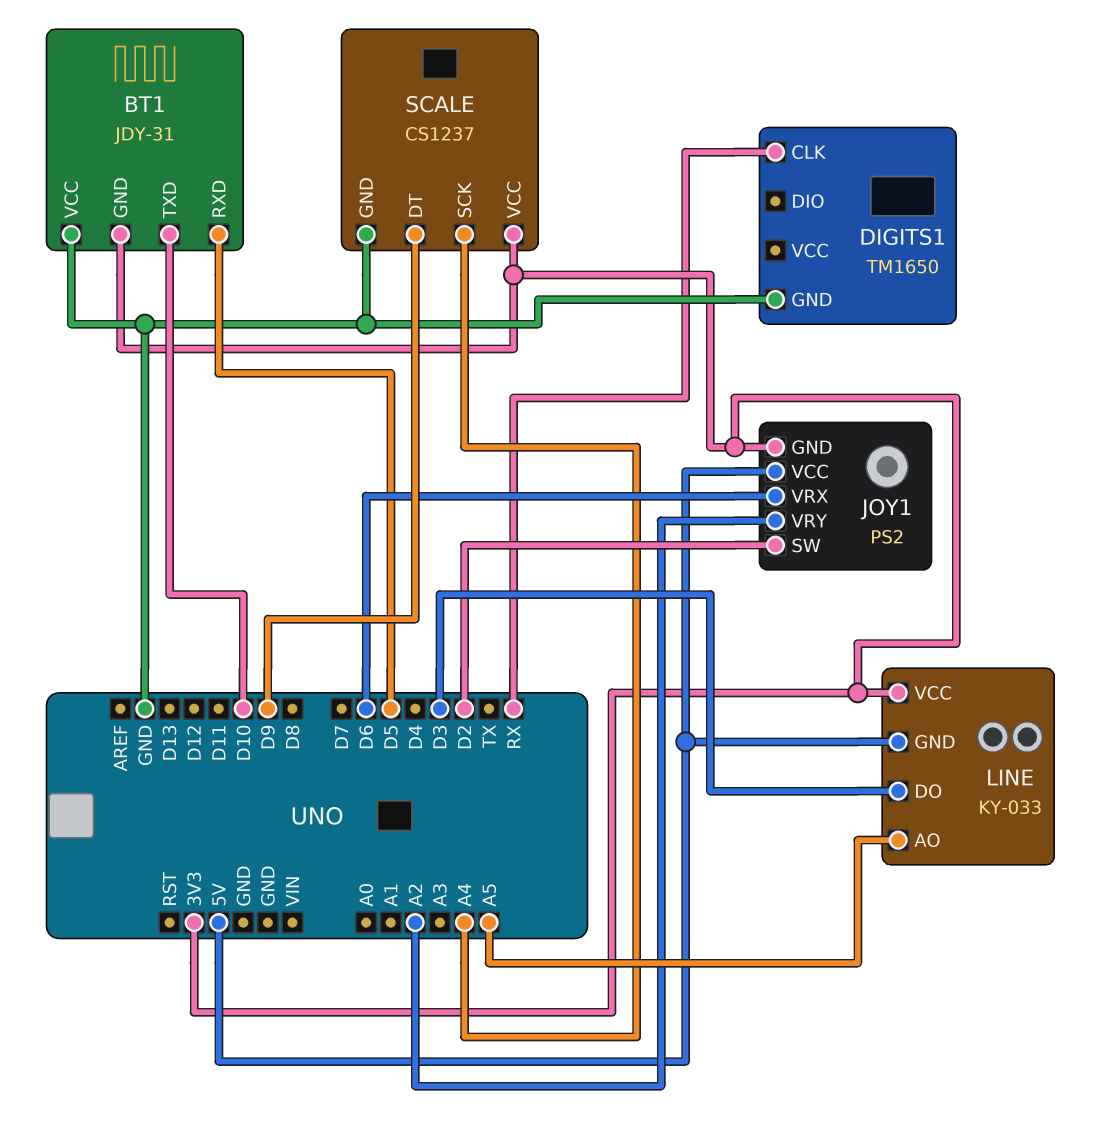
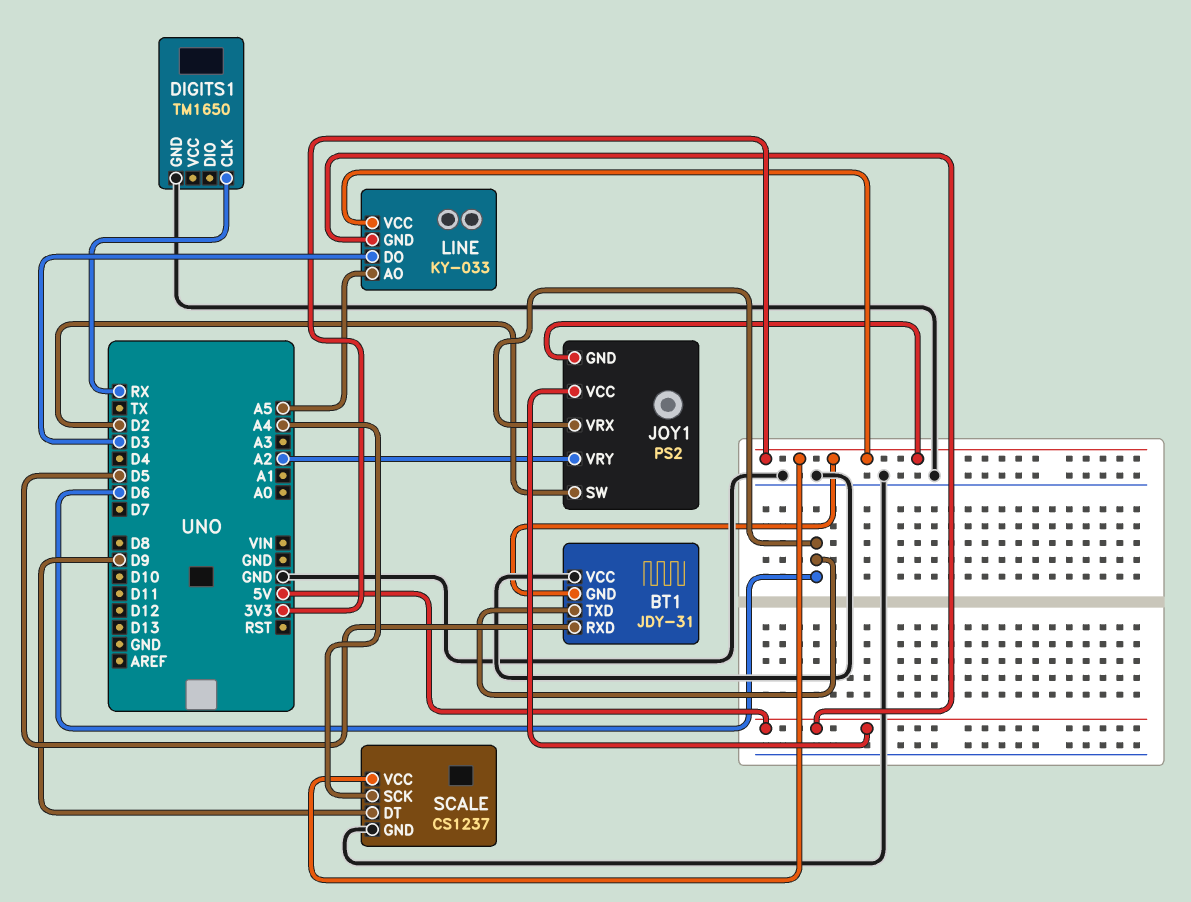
BT1 pin TXD: D10 -> D6

